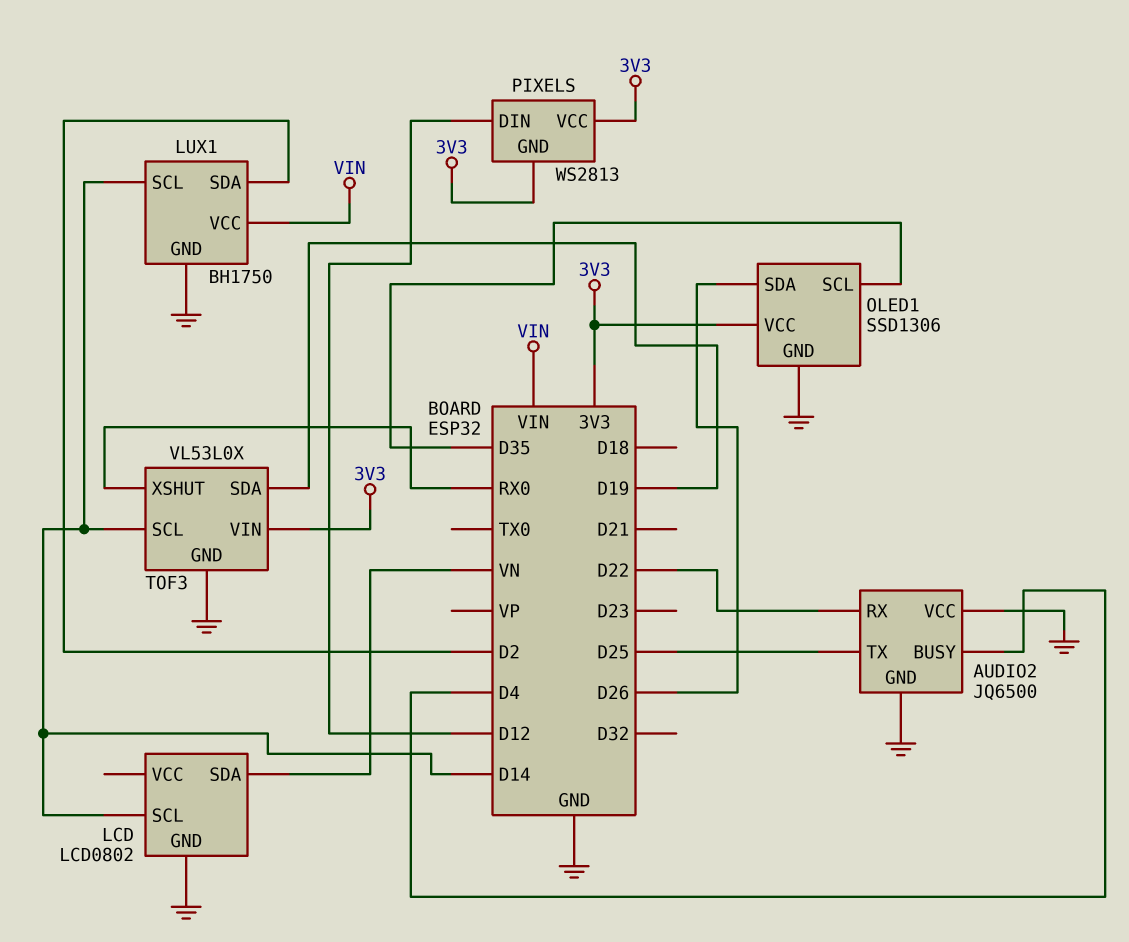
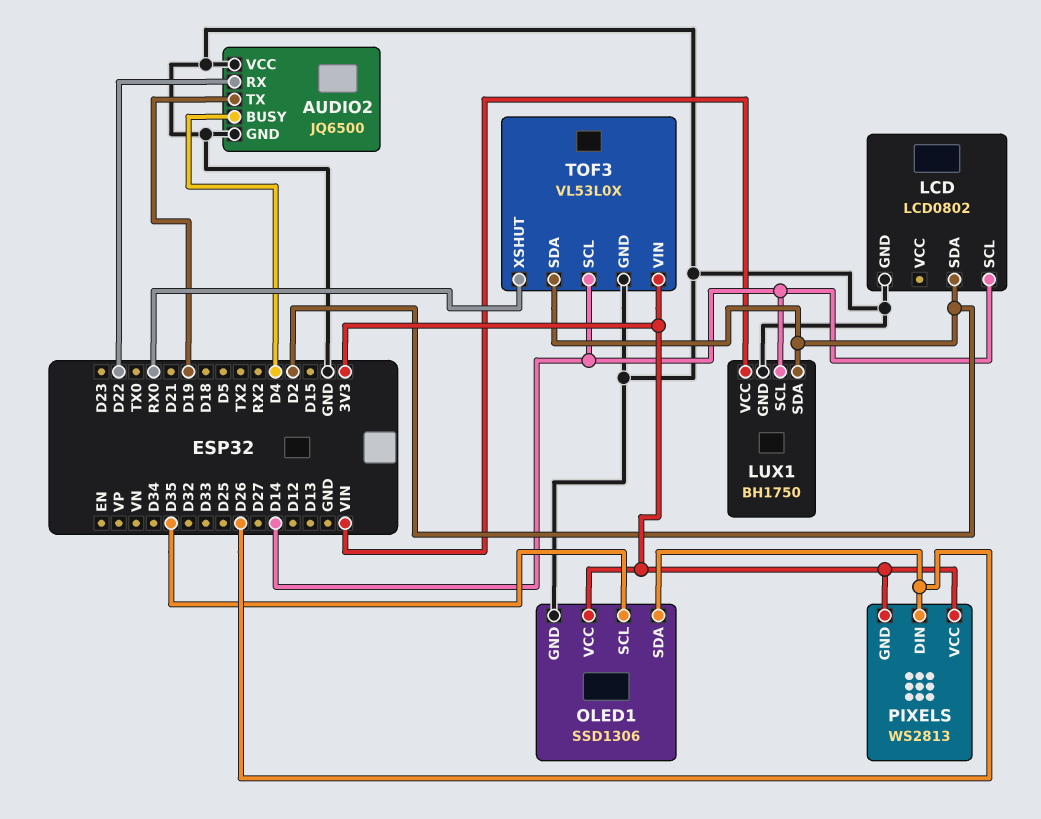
AUDIO2 pin TX: D25 -> D19
LCD pin SDA: VN -> D2
PIXELS pin DIN: D12 -> D26
TOF3 pin SDA: D19 -> D2

